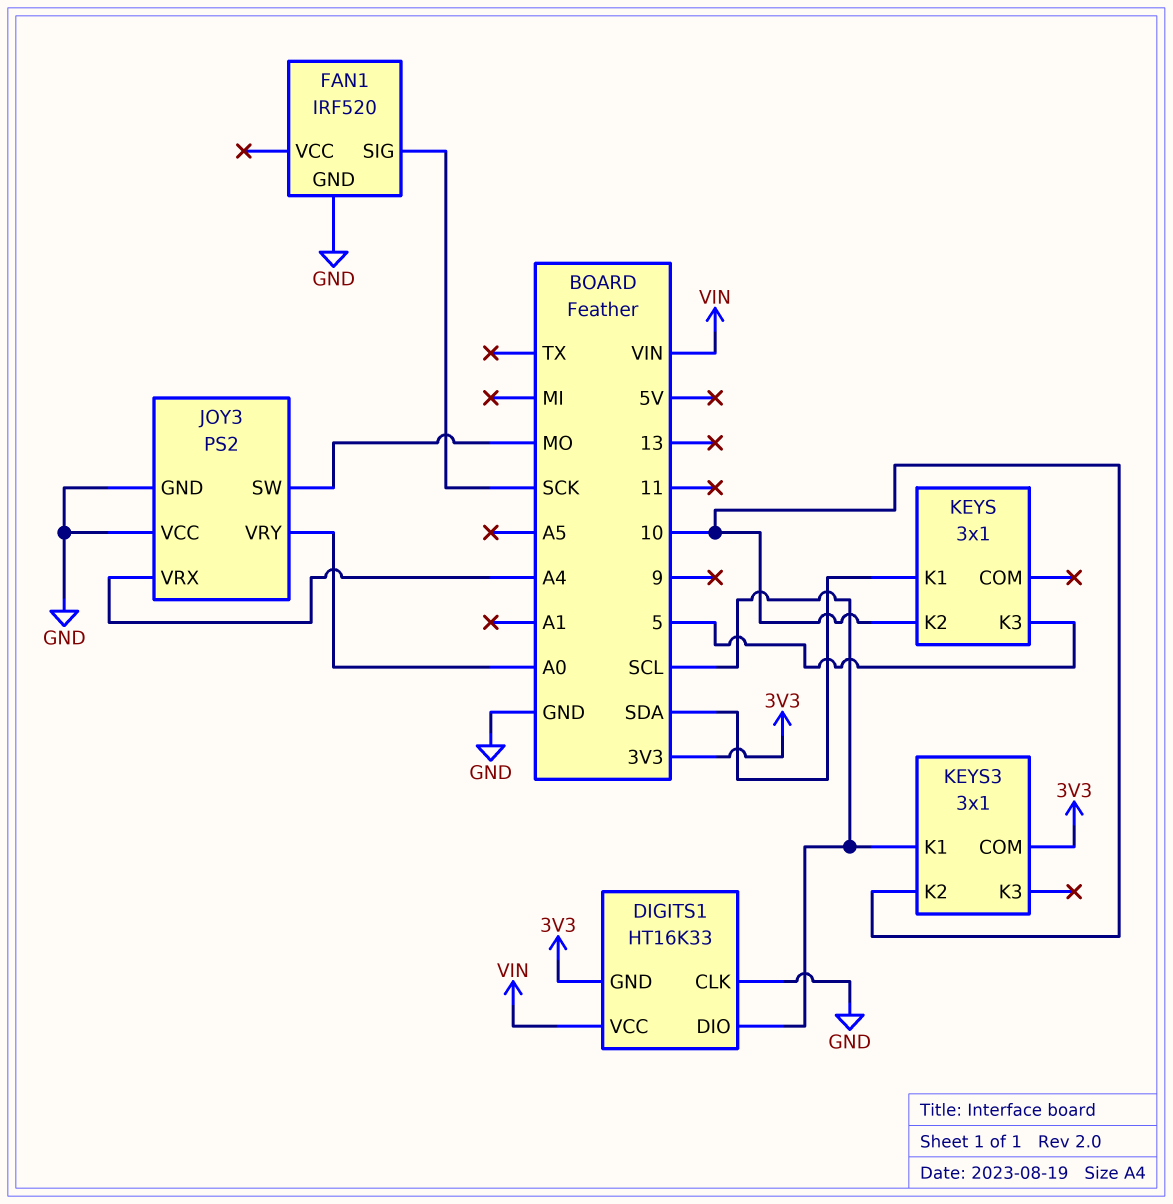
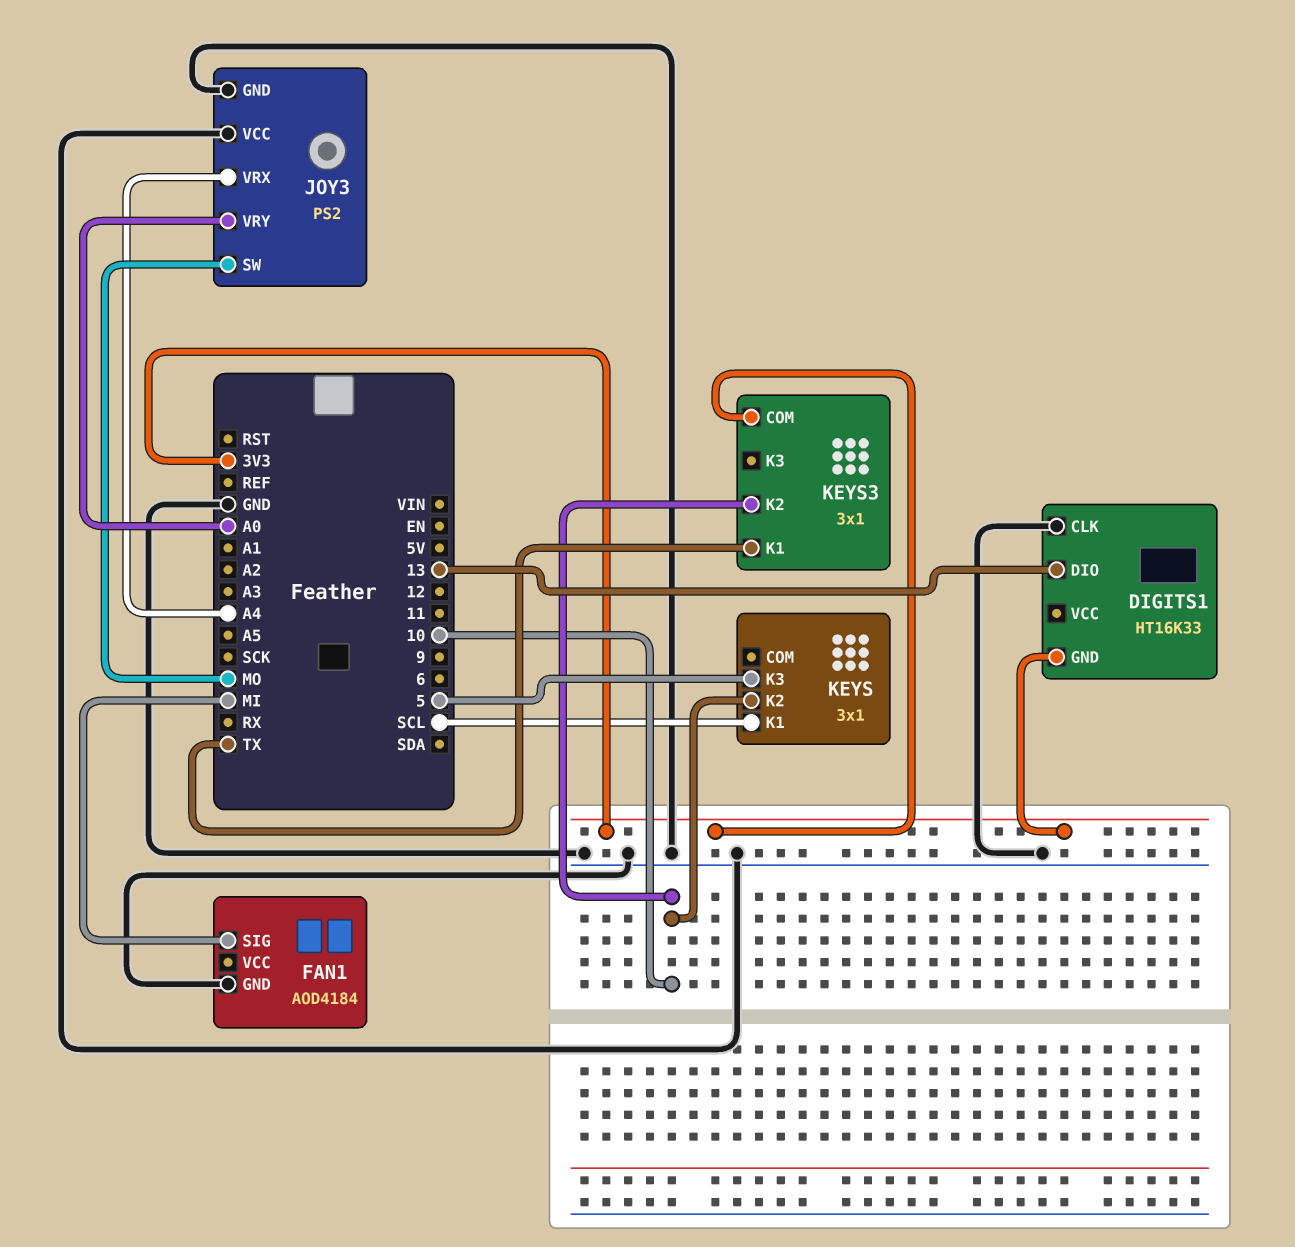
DIGITS1 pin DIO: SCL -> 13
DIGITS1 pin VCC: VIN -> none
FAN1: IRF520 -> AOD4184
FAN1 pin SIG: SCK -> MI
KEYS pin K1: SDA -> SCL
KEYS3 pin K1: SCL -> TX

